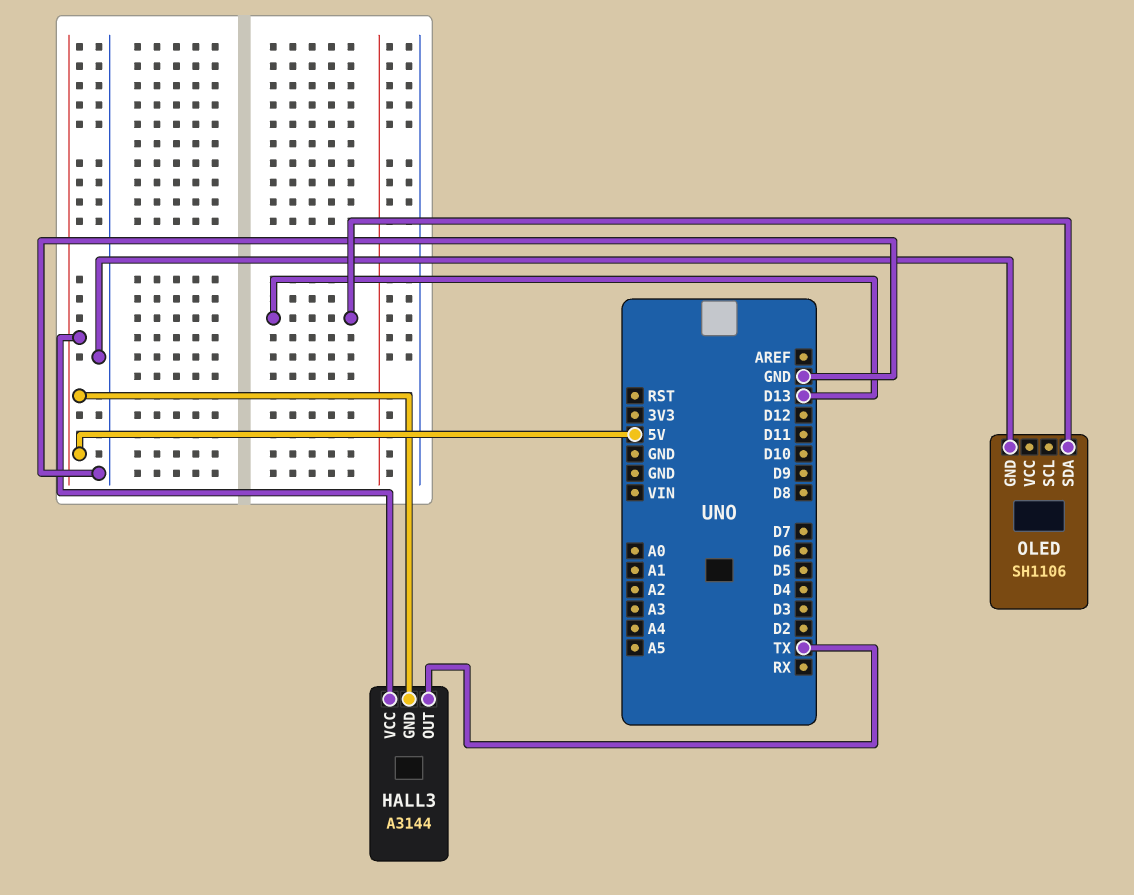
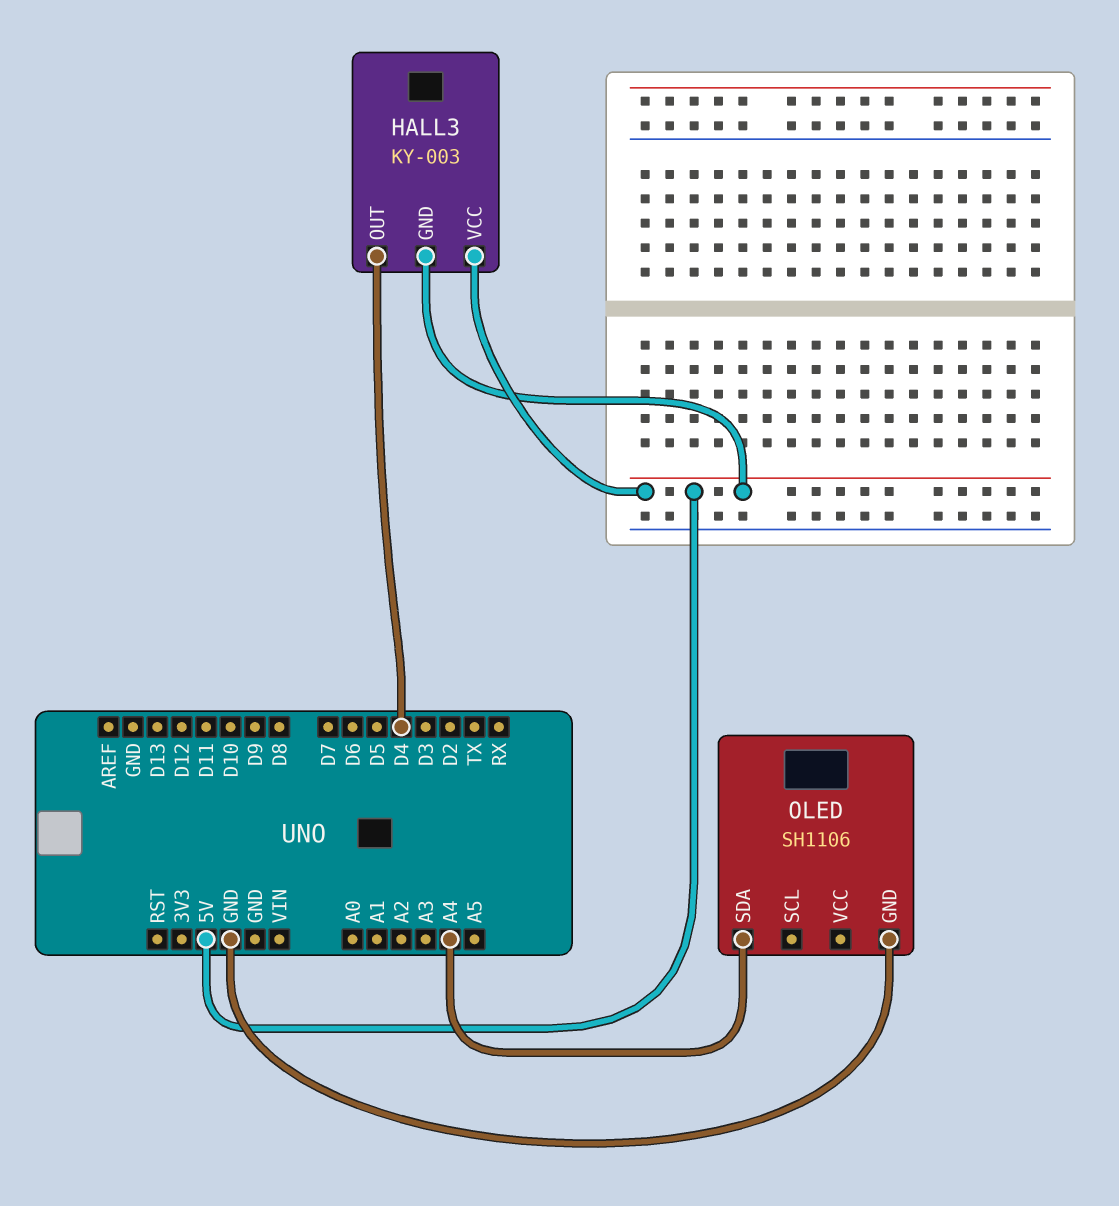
HALL3: A3144 -> KY-003
HALL3 pin OUT: TX -> D4
OLED pin SDA: D13 -> A4

